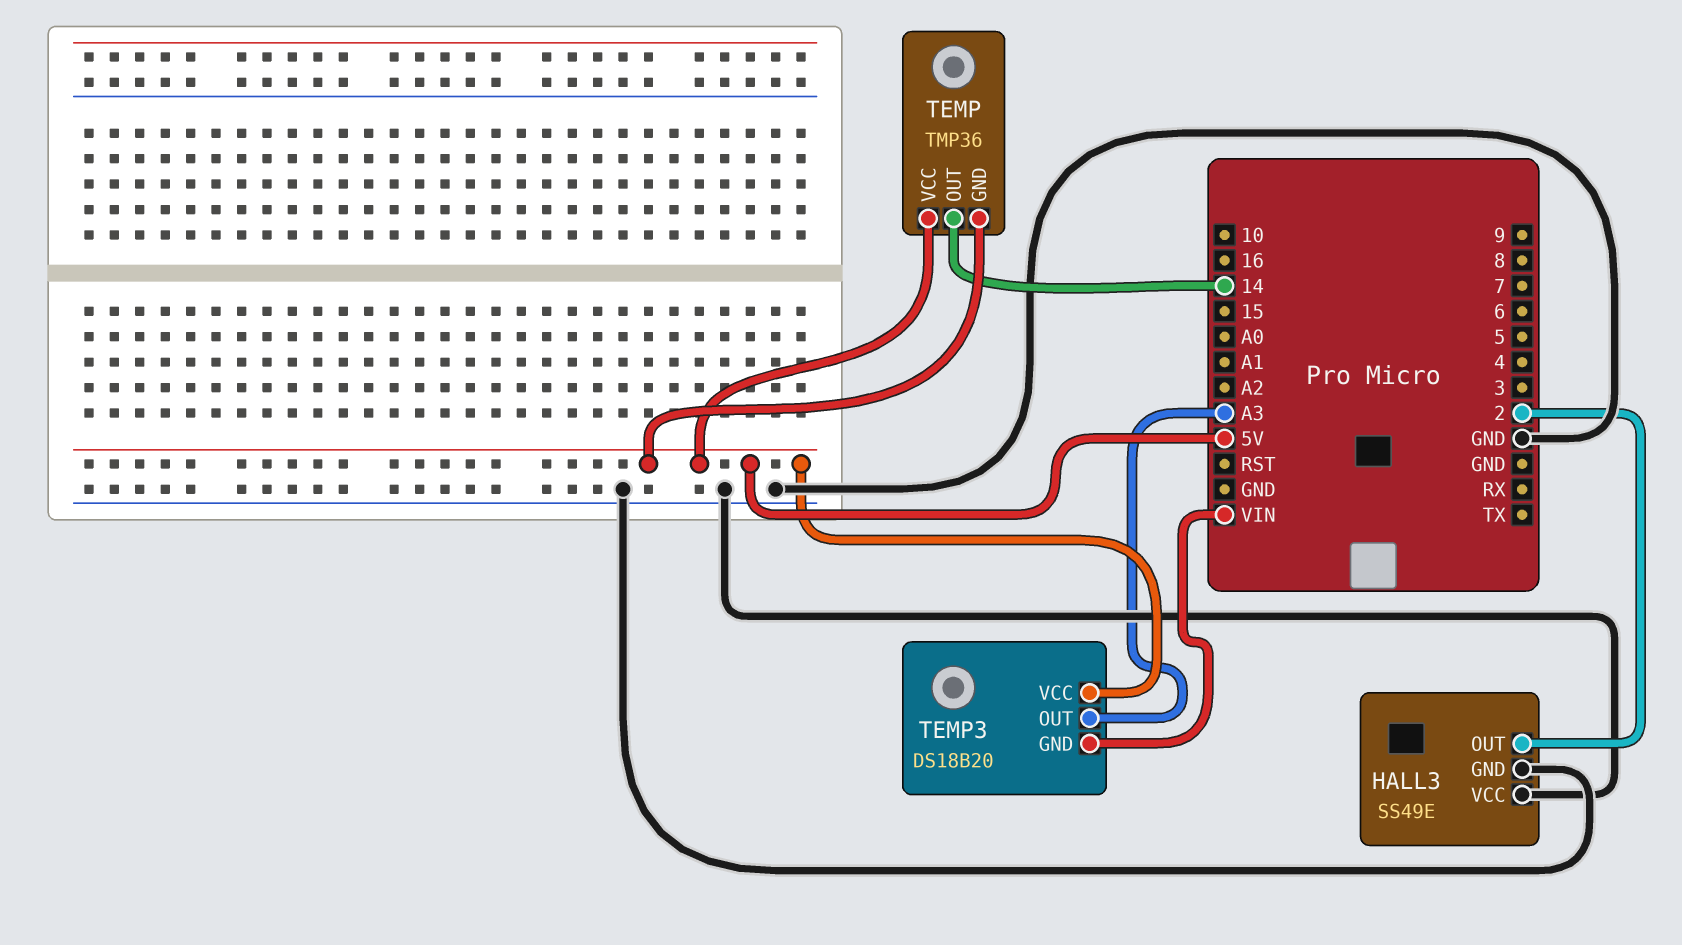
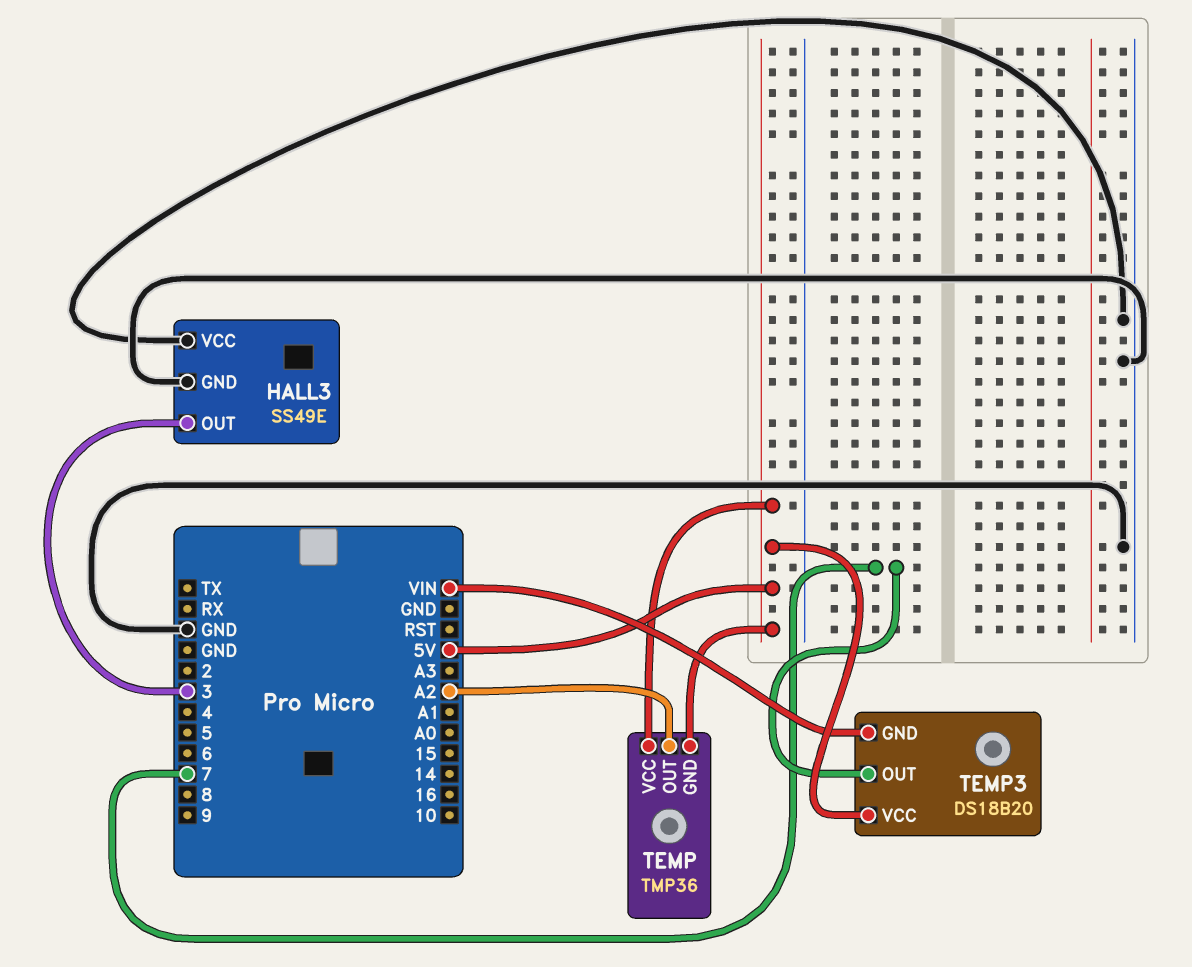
HALL3 pin OUT: 2 -> 3
TEMP pin OUT: 14 -> A2
TEMP3 pin OUT: A3 -> 7

